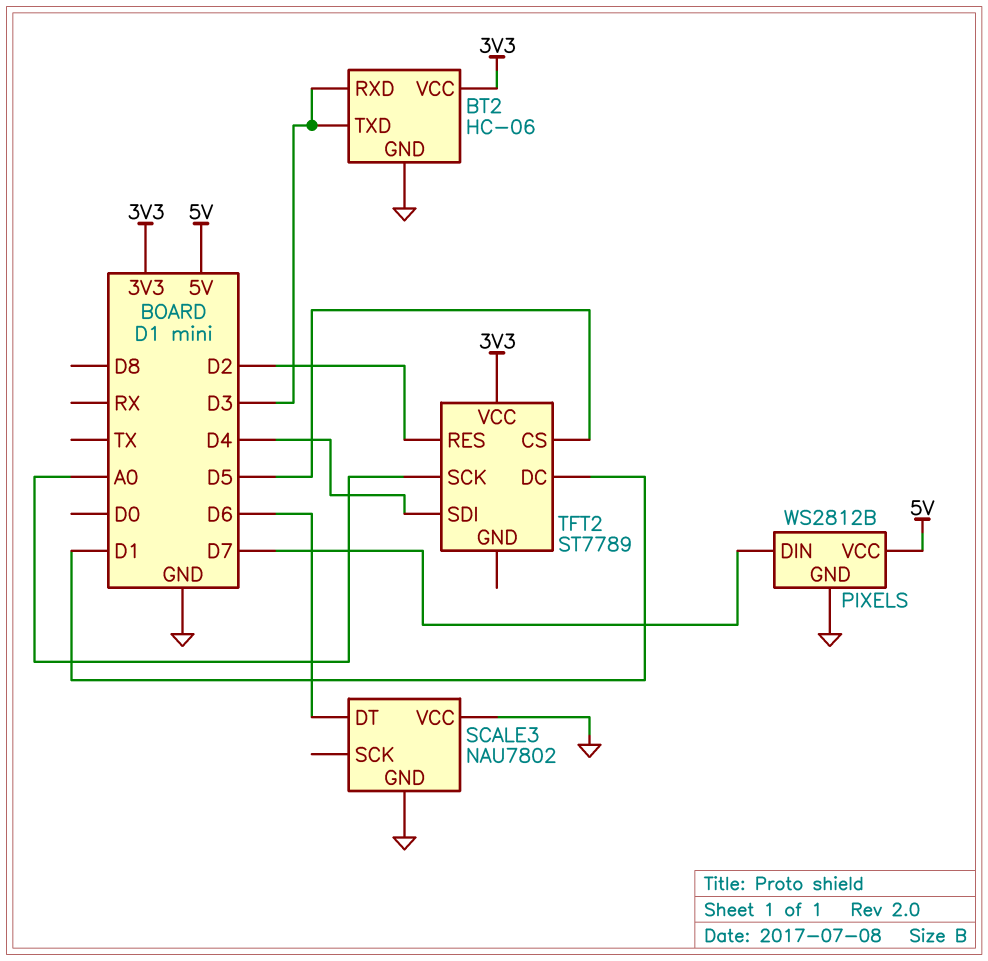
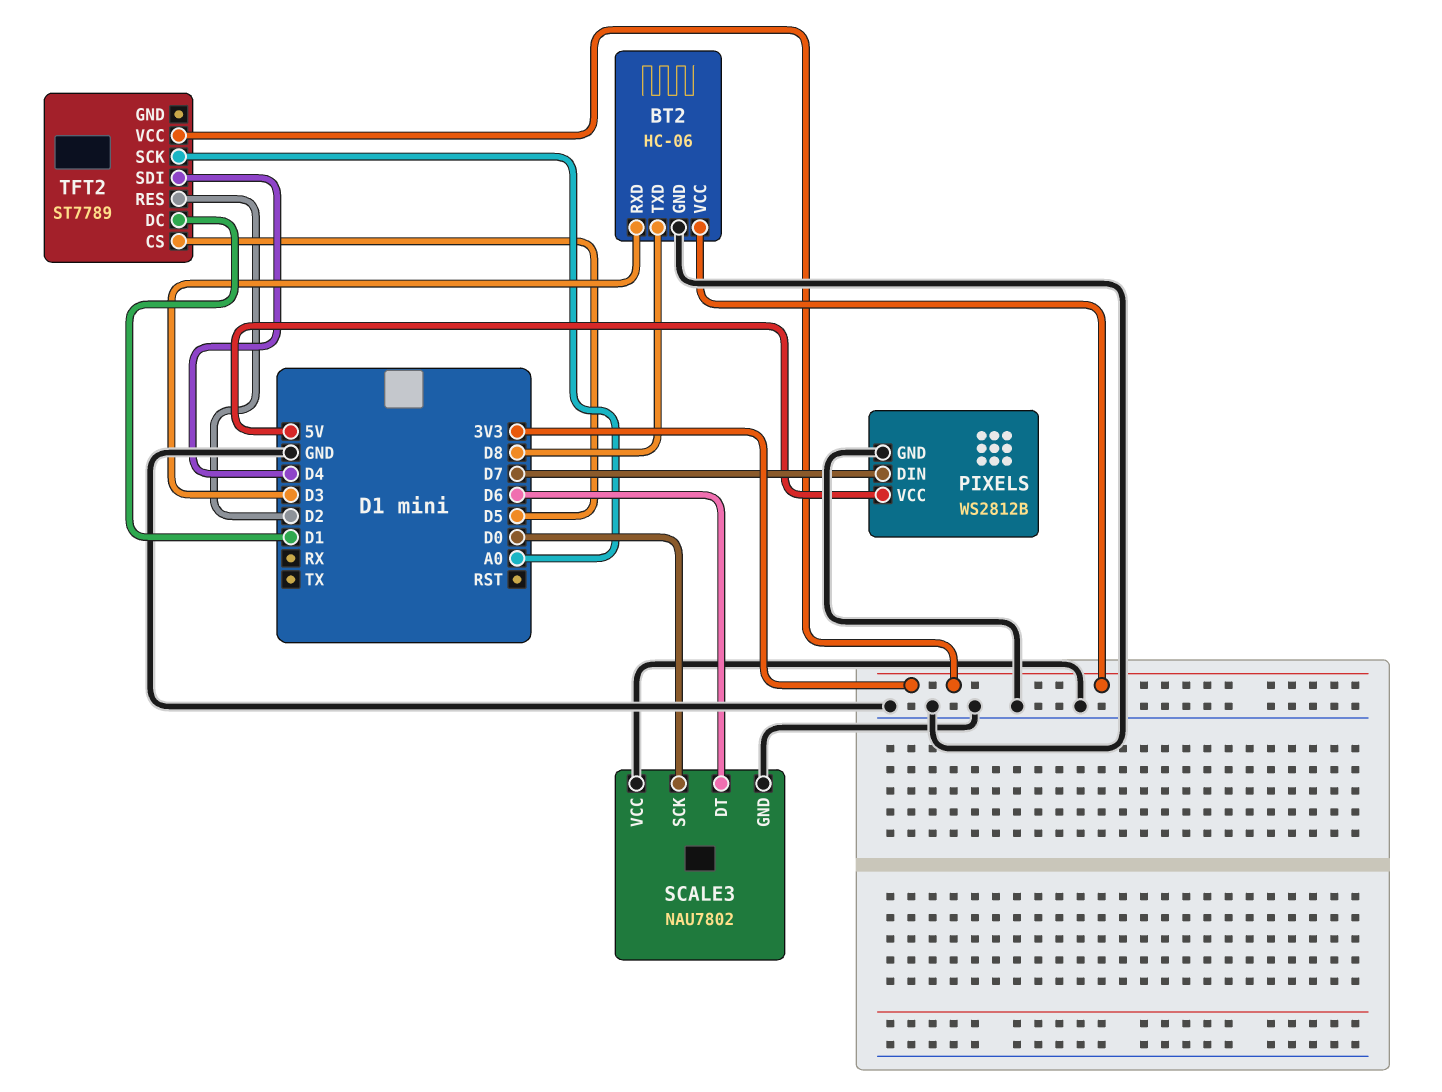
BT2 pin TXD: D3 -> D8
SCALE3 pin SCK: none -> D0

